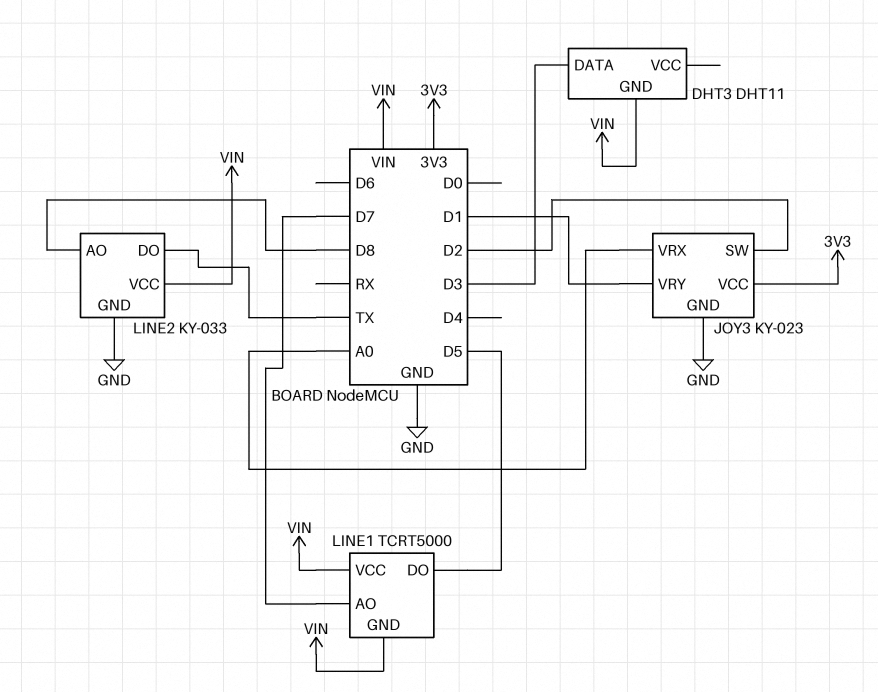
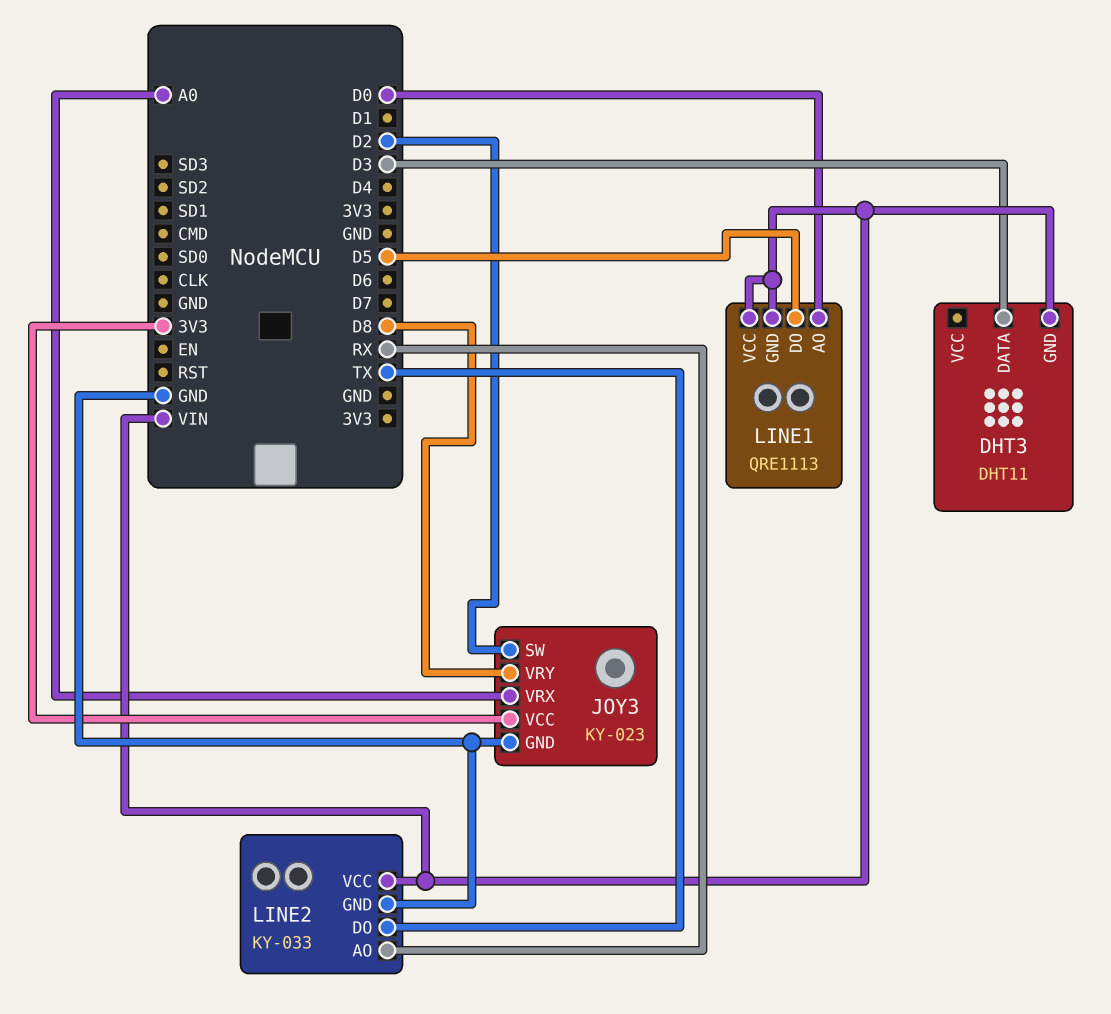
JOY3 pin VRY: D1 -> D8
LINE1: TCRT5000 -> QRE1113
LINE1 pin AO: D7 -> D0
LINE2 pin AO: D8 -> RX

